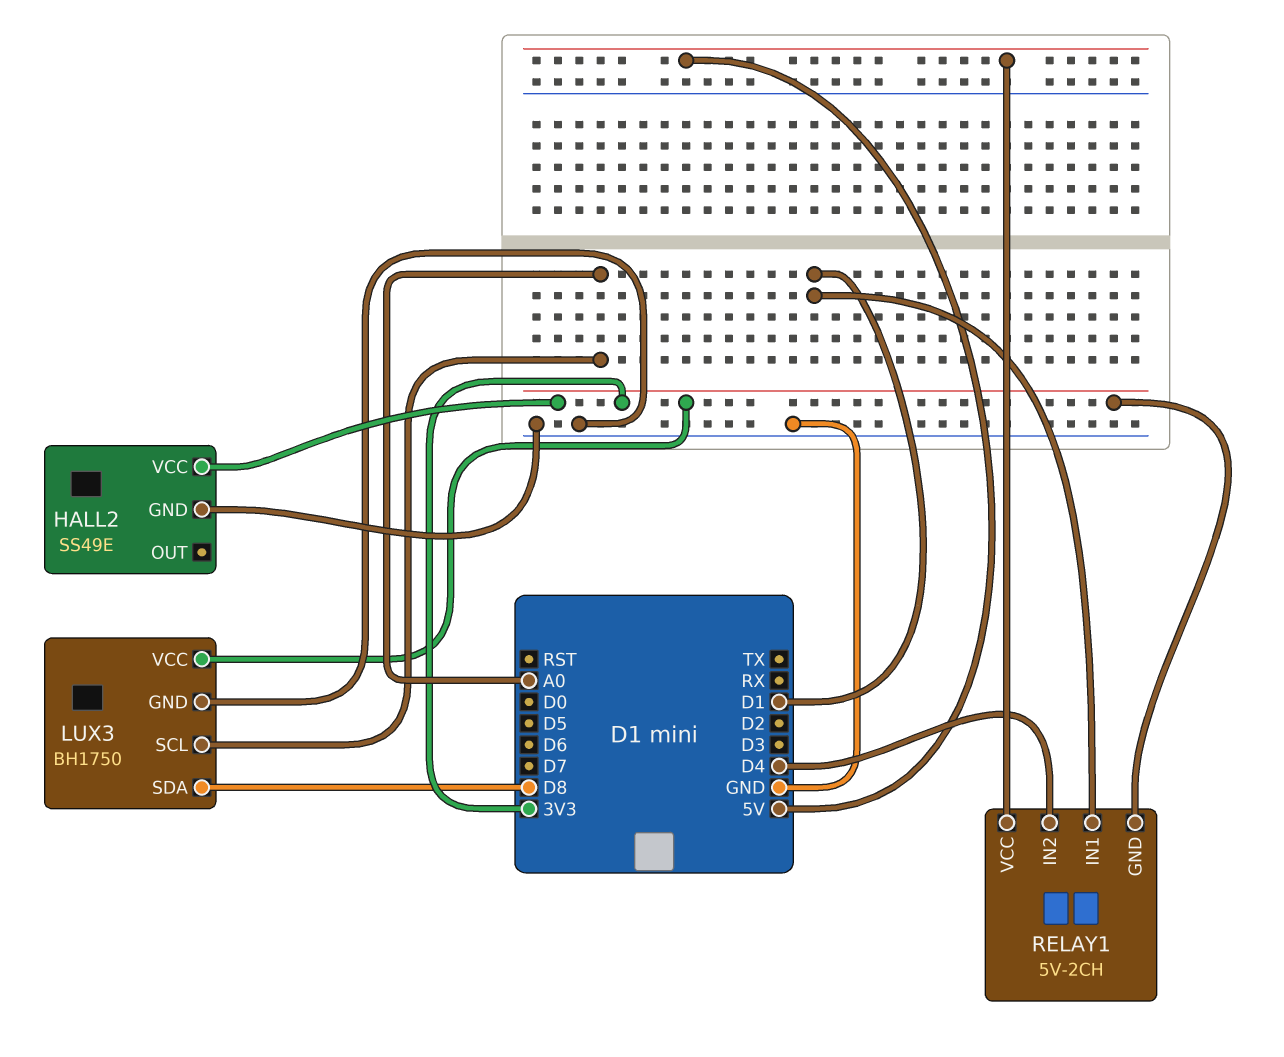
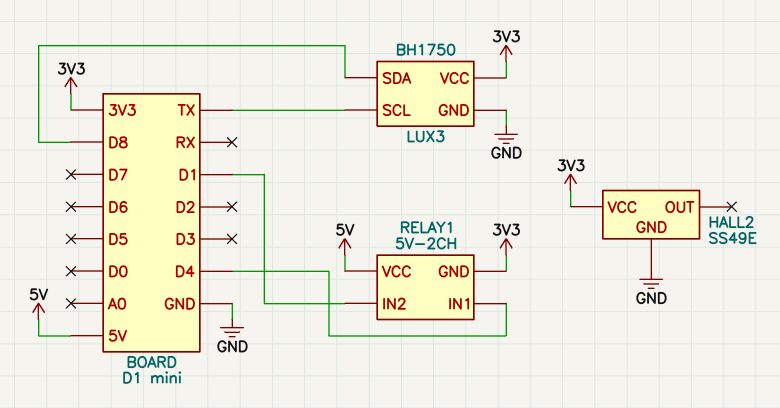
LUX3 pin SCL: A0 -> TX
RELAY1 pin IN1: D1 -> D4
RELAY1 pin IN2: D4 -> D1

